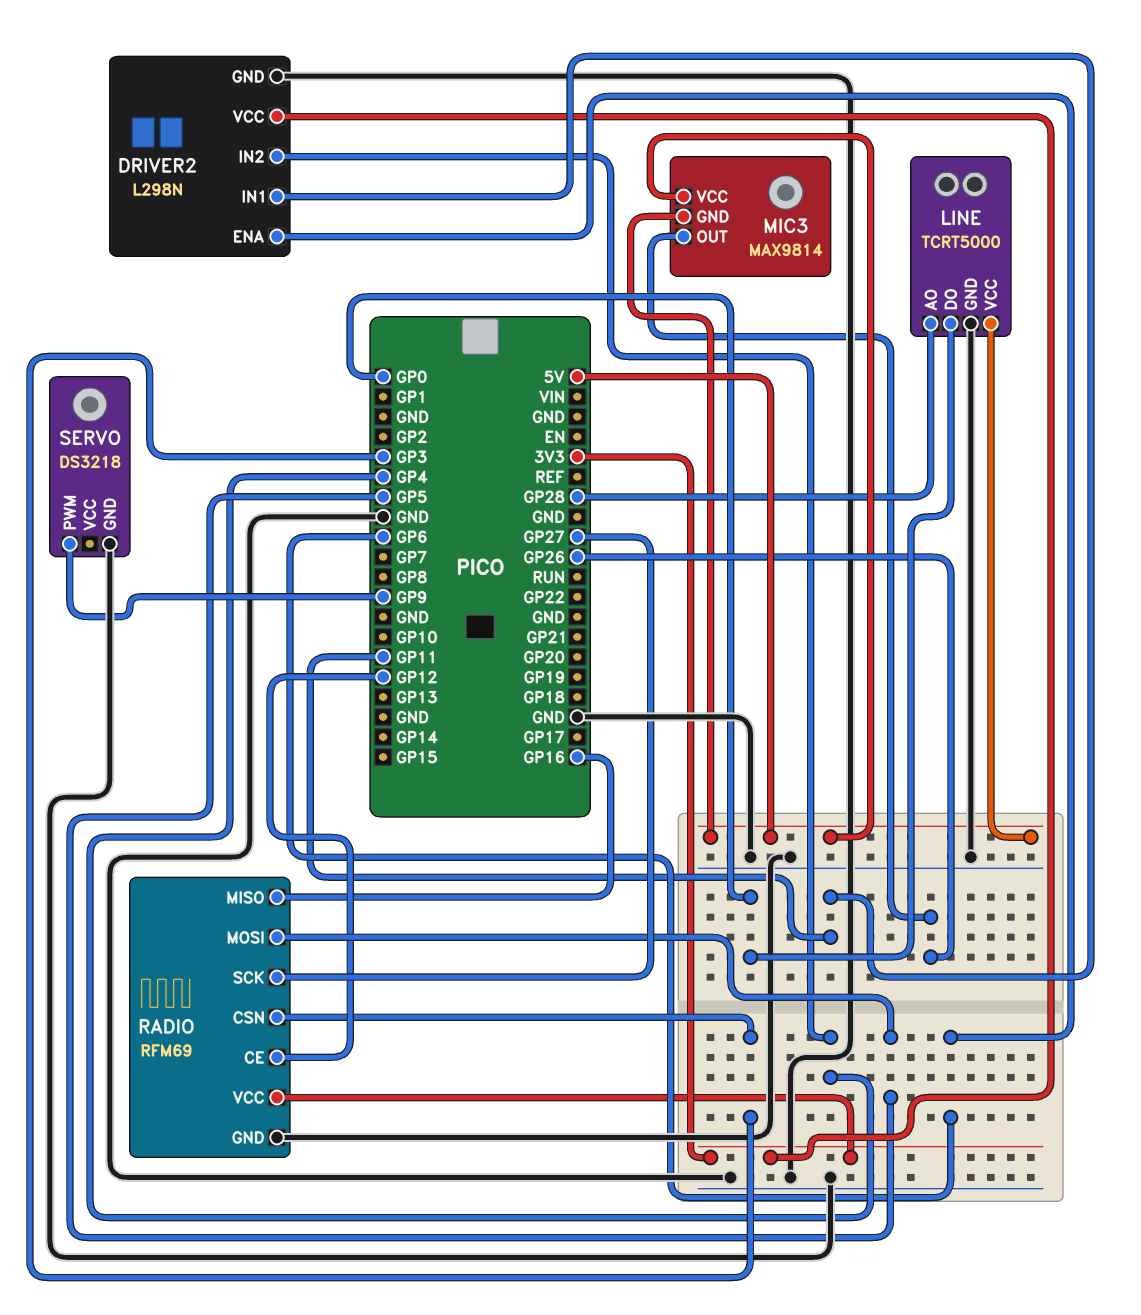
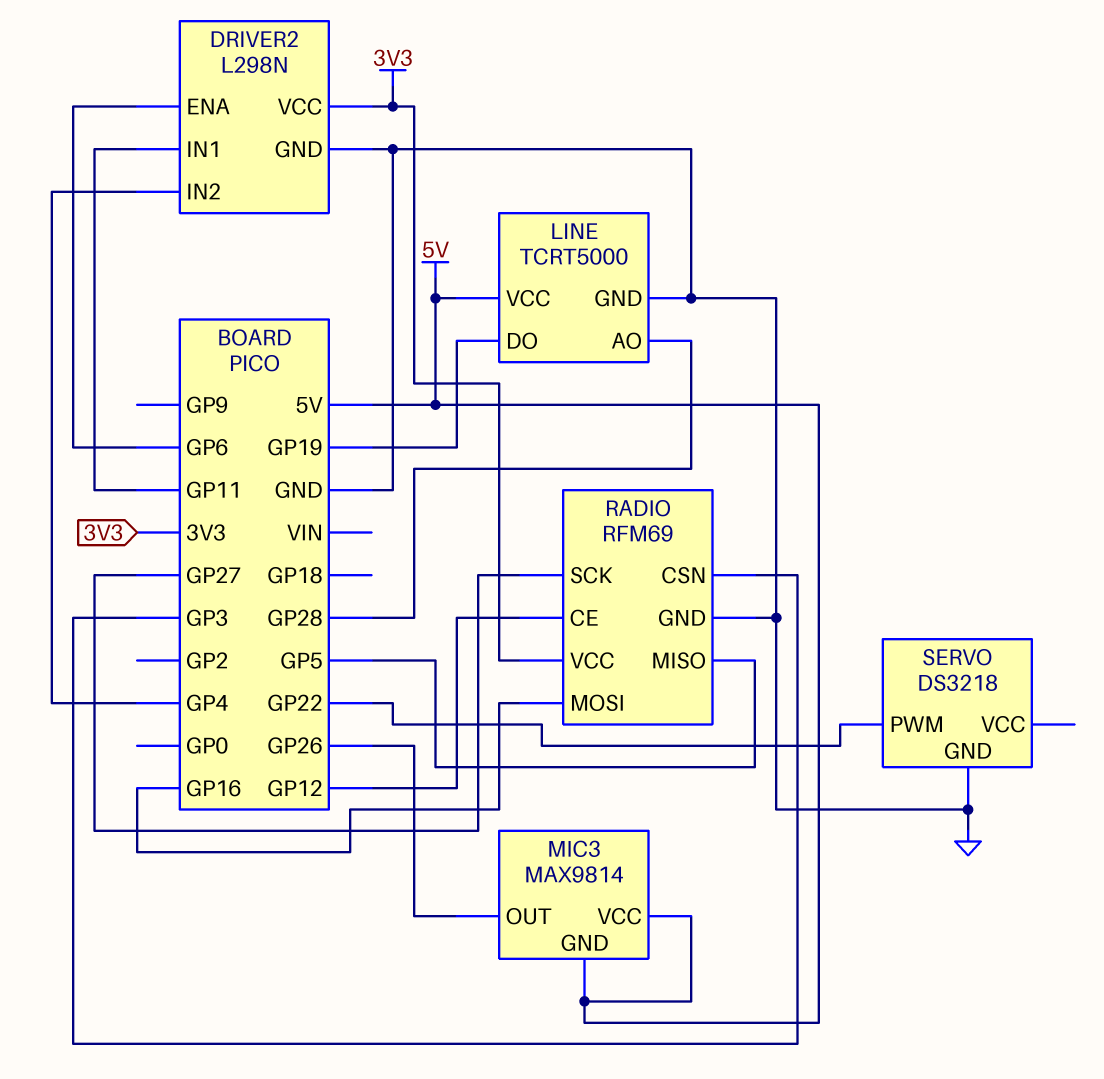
LINE pin DO: GP0 -> GP19
RADIO pin MISO: GP16 -> GP5
RADIO pin MOSI: GP5 -> GP16
SERVO pin PWM: GP9 -> GP22

